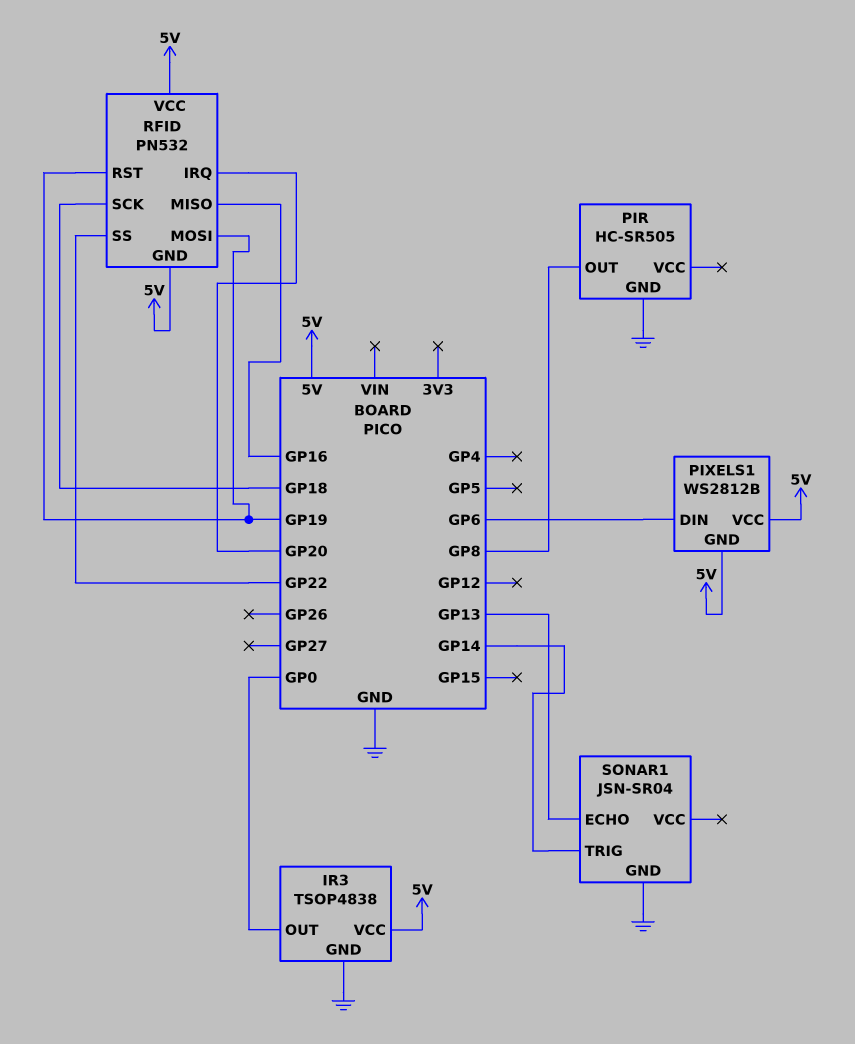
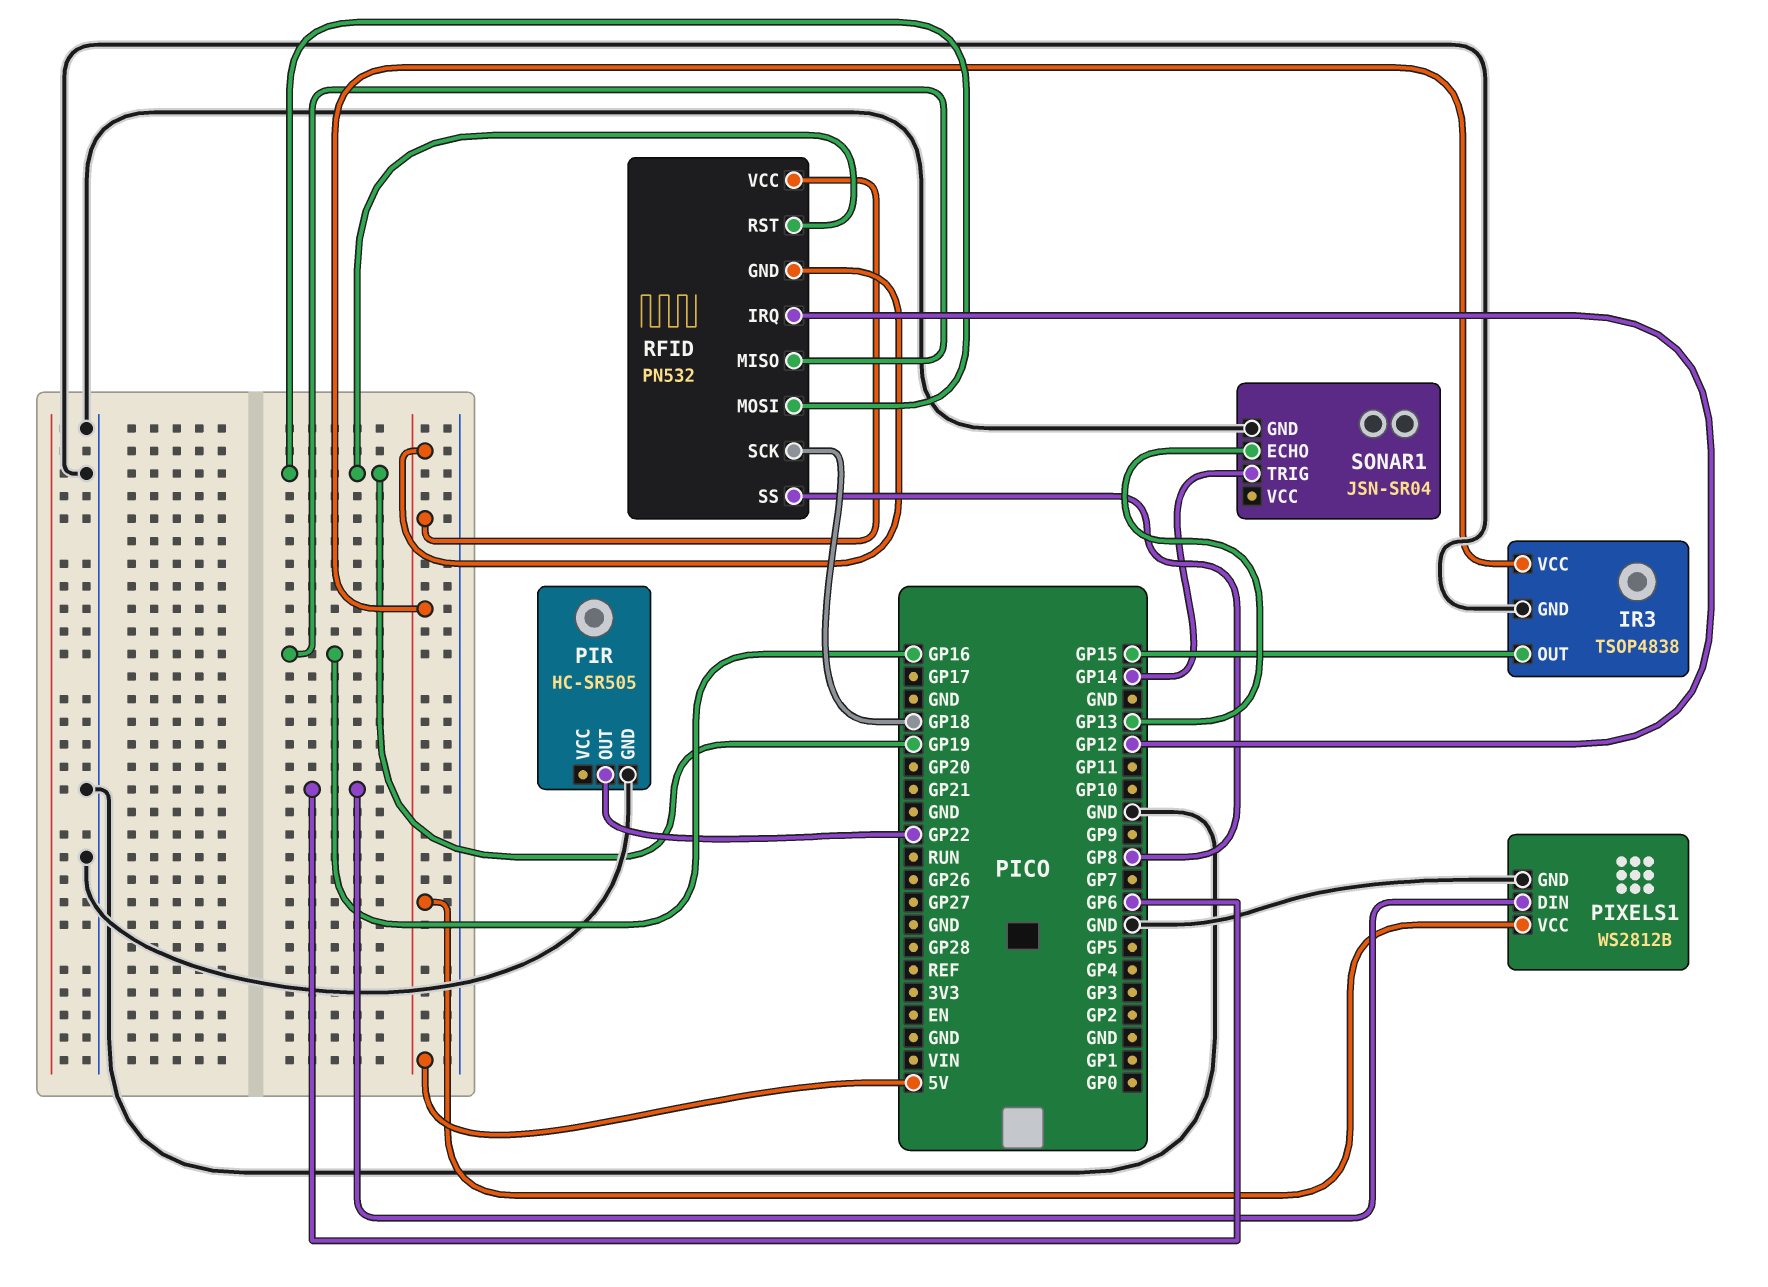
IR3 pin OUT: GP0 -> GP15
PIR pin OUT: GP8 -> GP22
PIXELS1 pin GND: 5V -> GND
RFID pin IRQ: GP20 -> GP12
RFID pin SS: GP22 -> GP8

